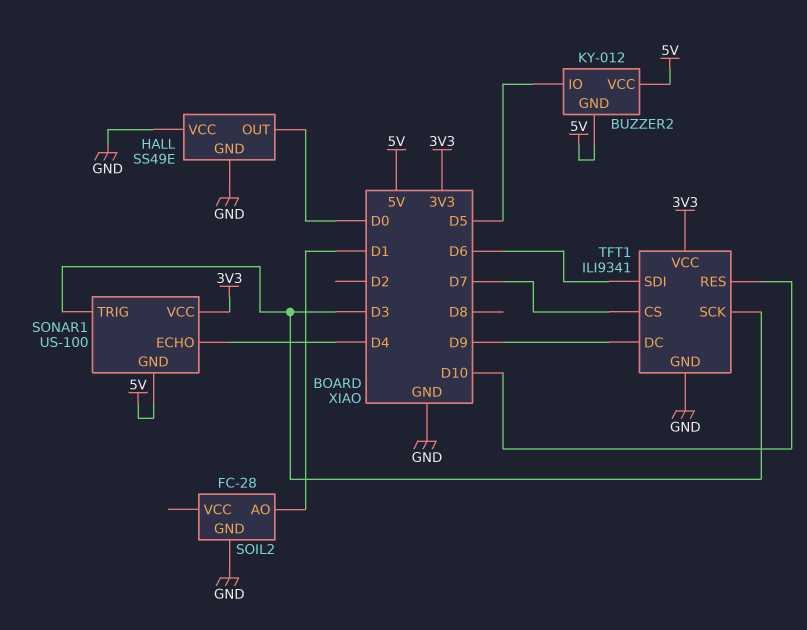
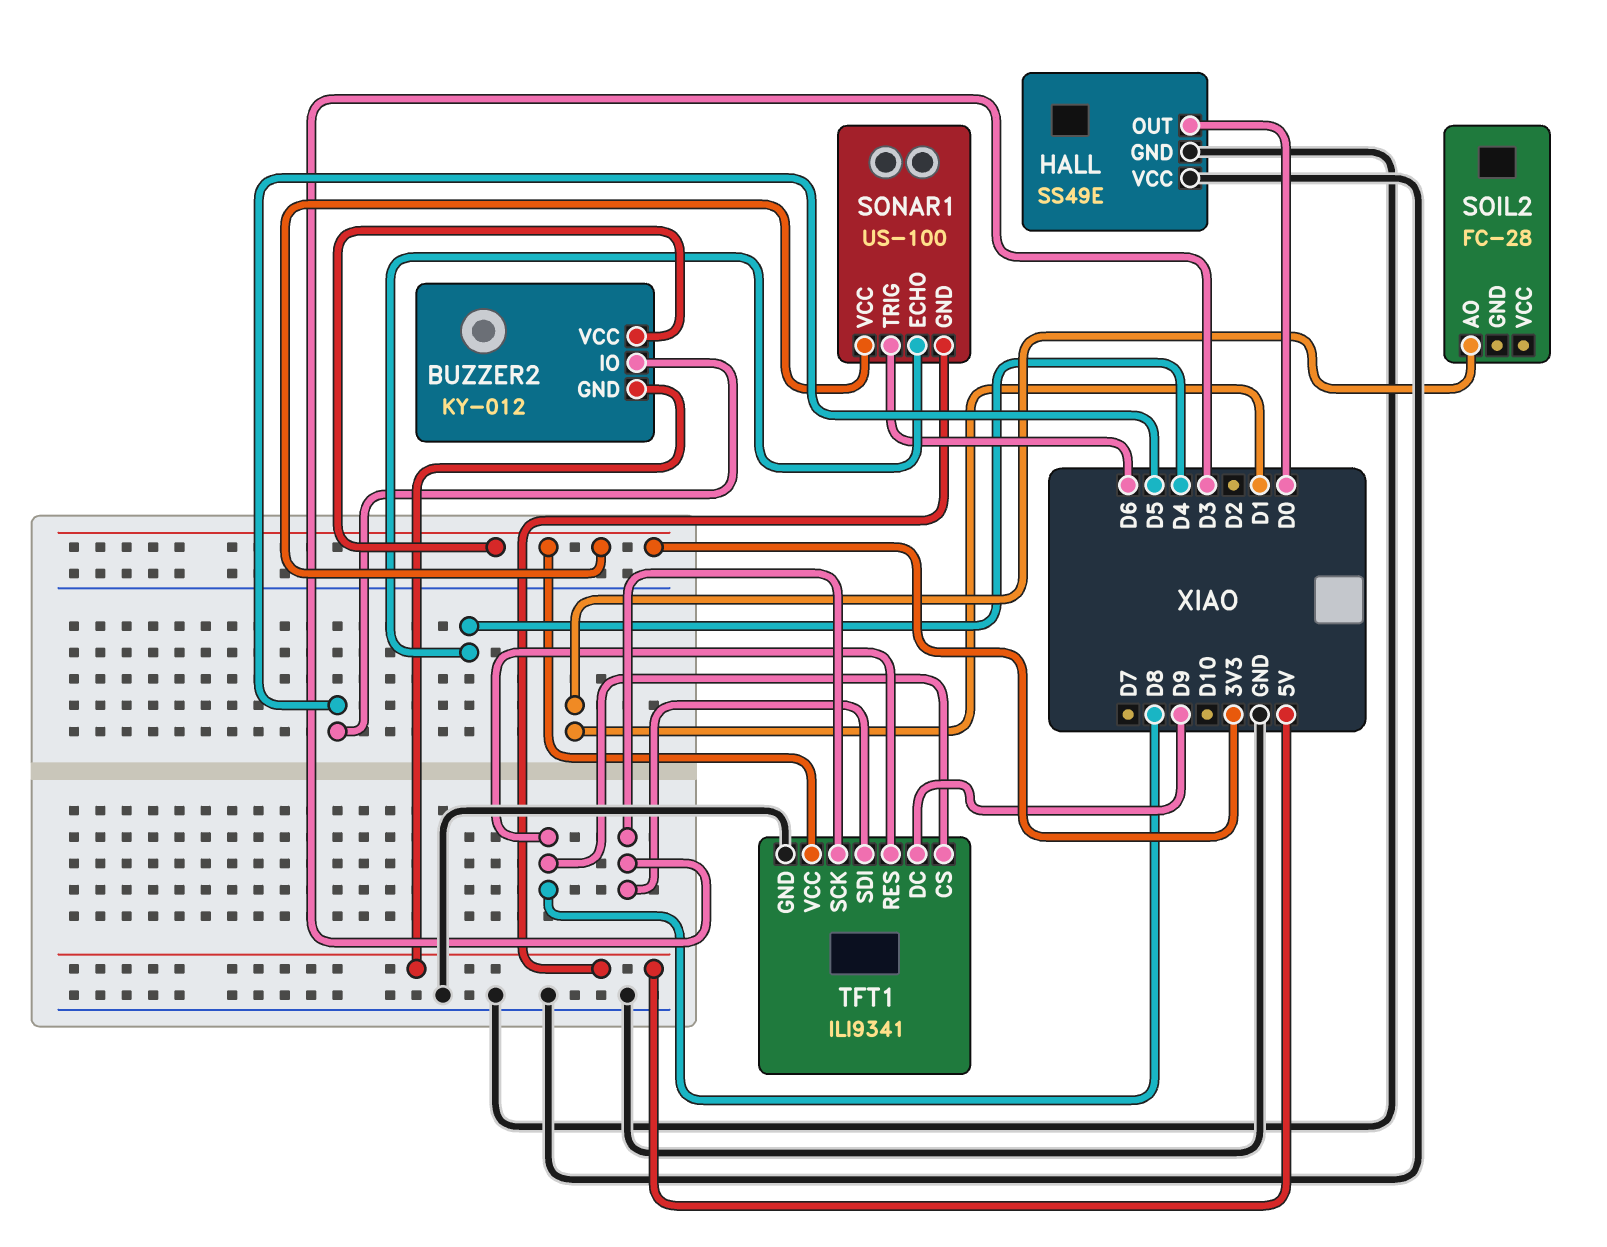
BUZZER2 pin VCC: 5V -> 3V3
SOIL2 pin GND: GND -> none
SONAR1 pin TRIG: D3 -> D6
TFT1 pin CS: D7 -> D8
TFT1 pin RES: D10 -> D8
TFT1 pin SDI: D6 -> D3

